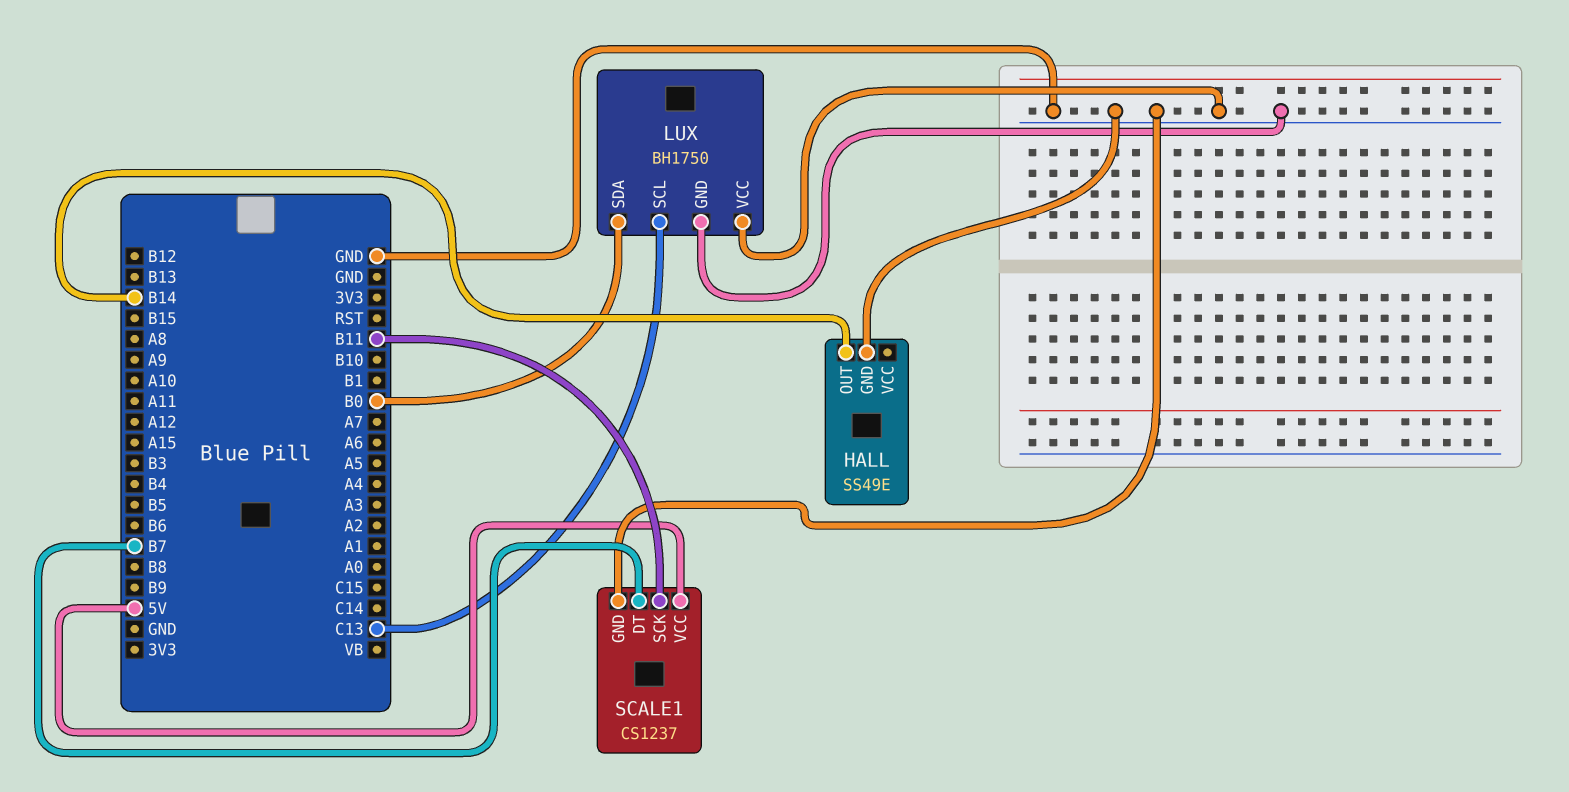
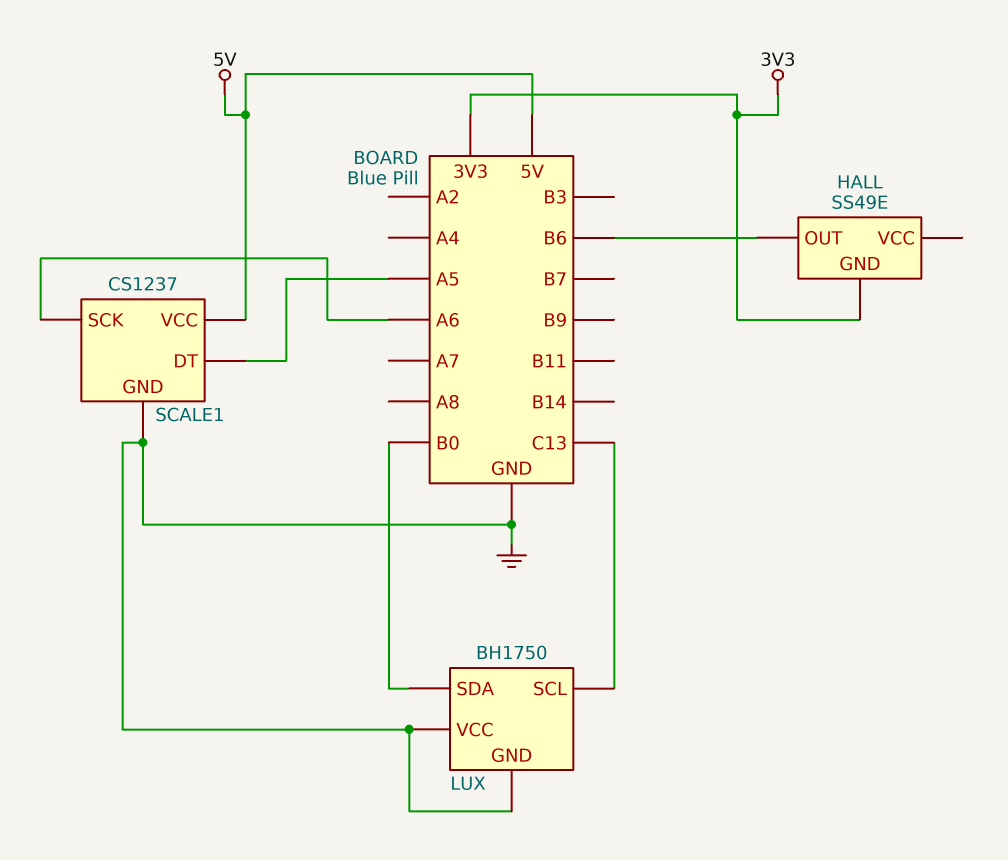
HALL pin GND: GND -> 3V3
HALL pin OUT: B14 -> B6
SCALE1 pin DT: B7 -> A5
SCALE1 pin SCK: B11 -> A6

